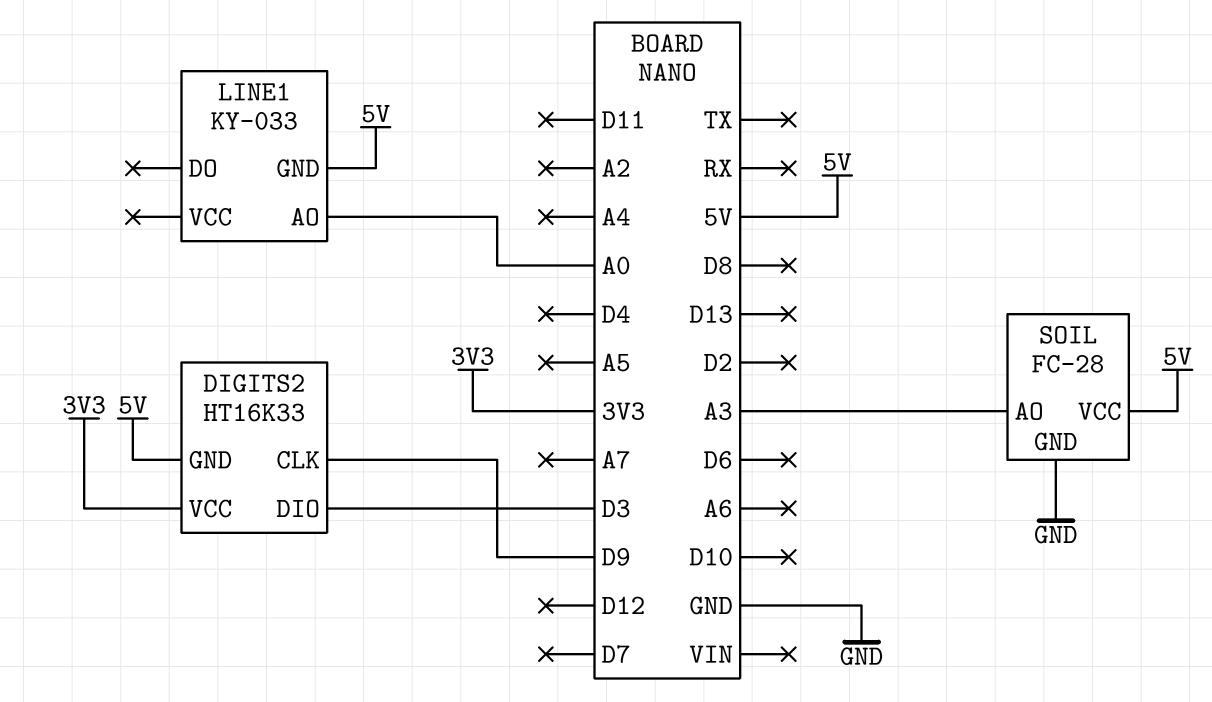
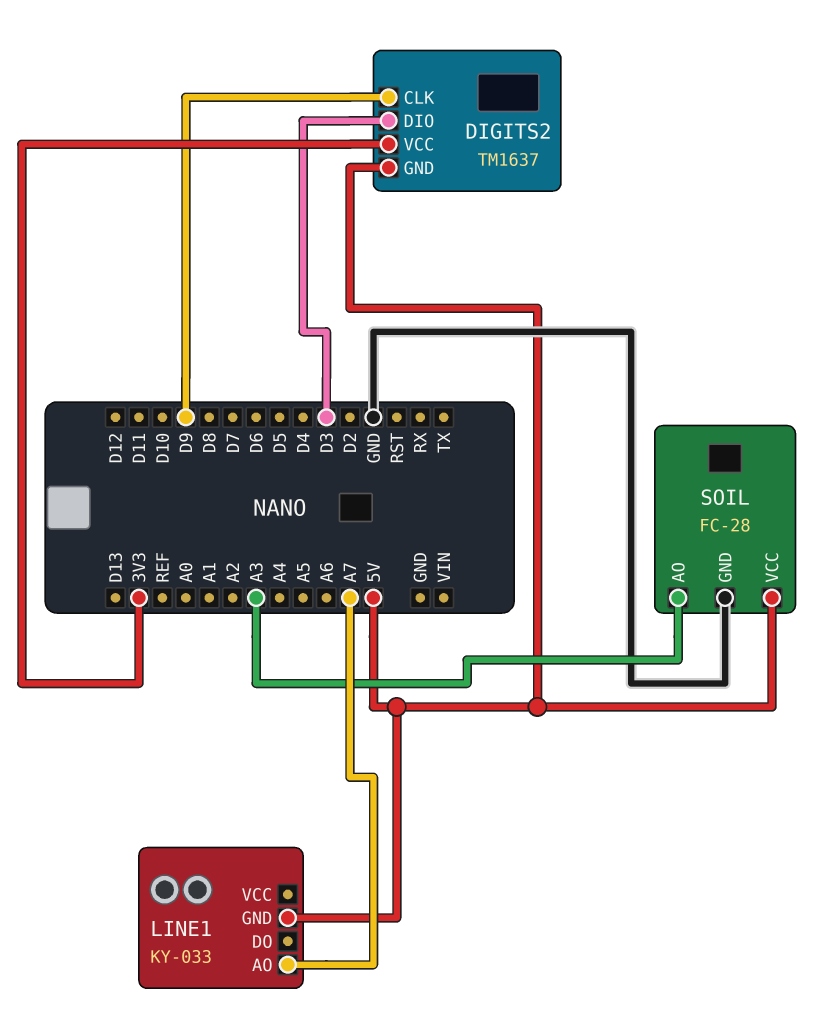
DIGITS2: HT16K33 -> TM1637
LINE1 pin AO: A0 -> A7

